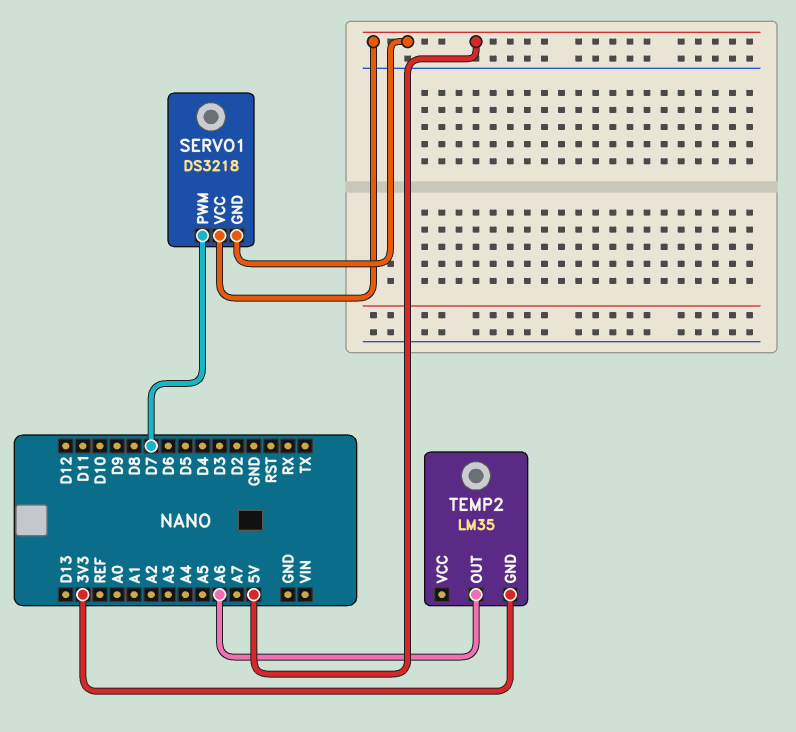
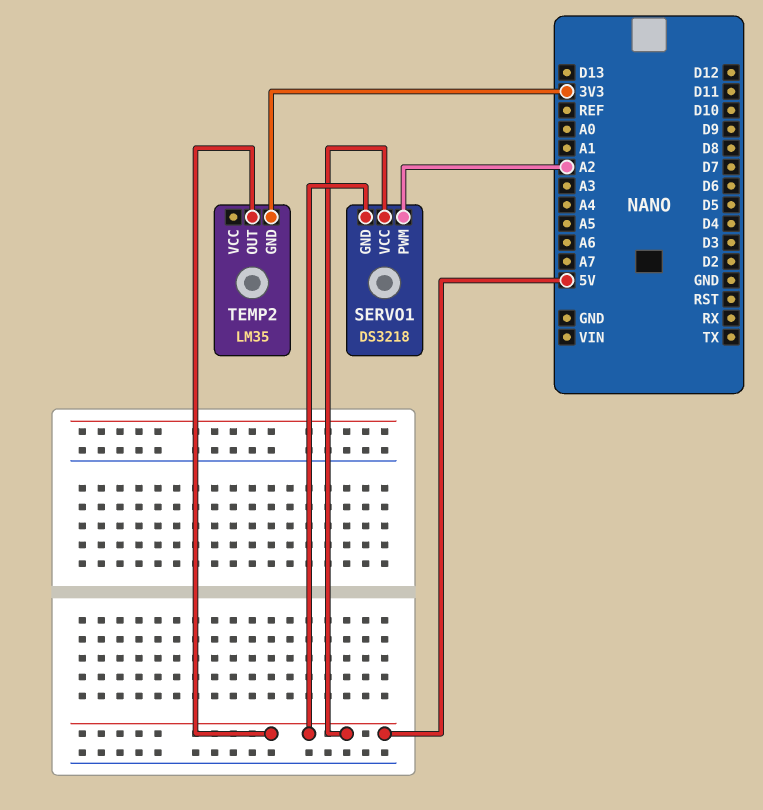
SERVO1 pin PWM: D7 -> A2
TEMP2 pin OUT: A6 -> 5V

